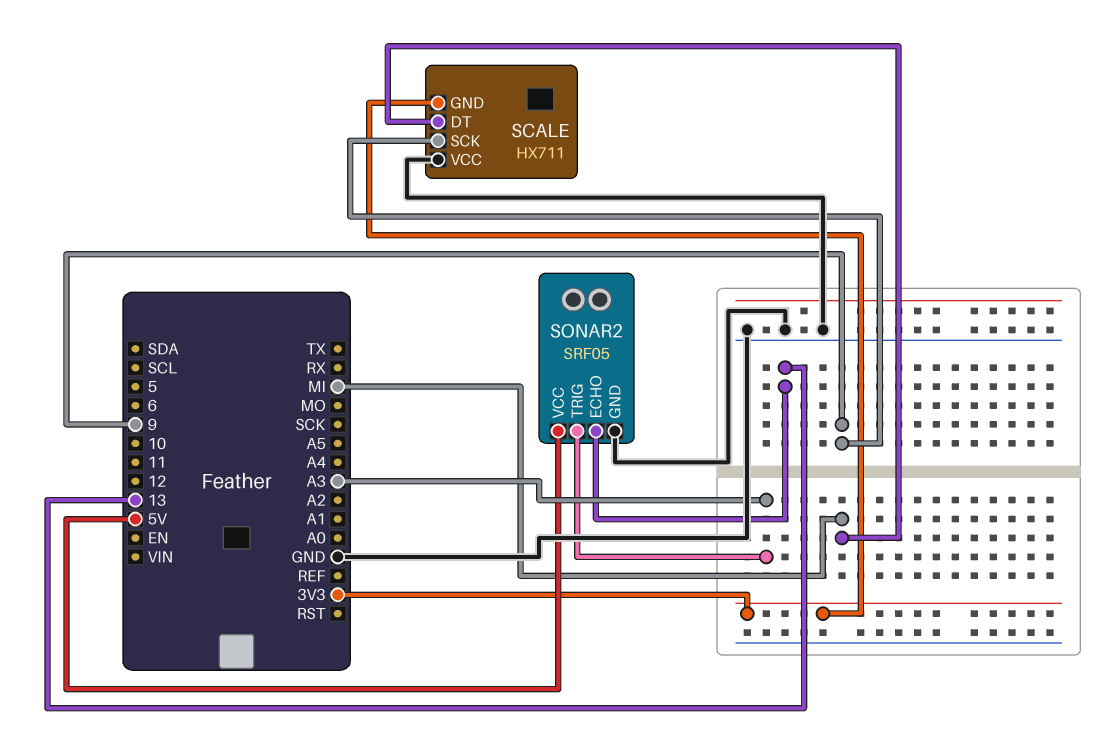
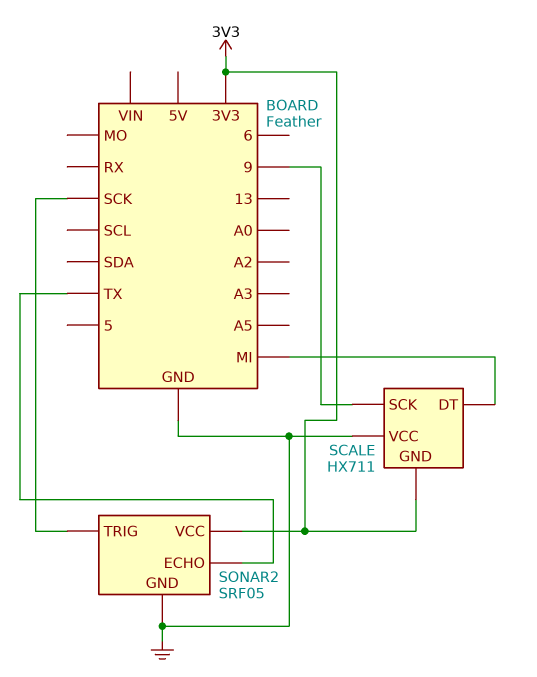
SONAR2 pin ECHO: 13 -> TX
SONAR2 pin TRIG: A3 -> SCK
SONAR2 pin VCC: 5V -> 3V3

